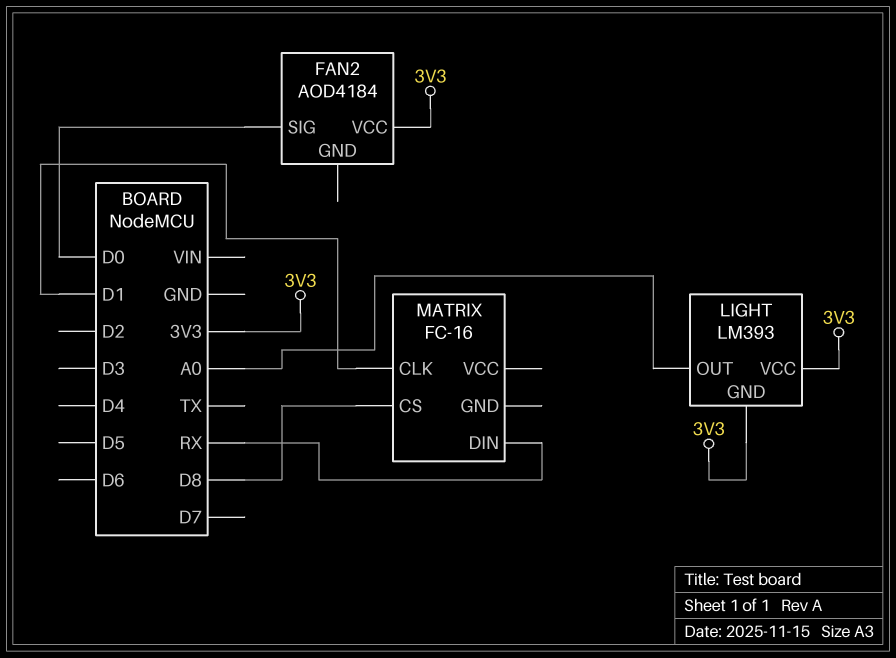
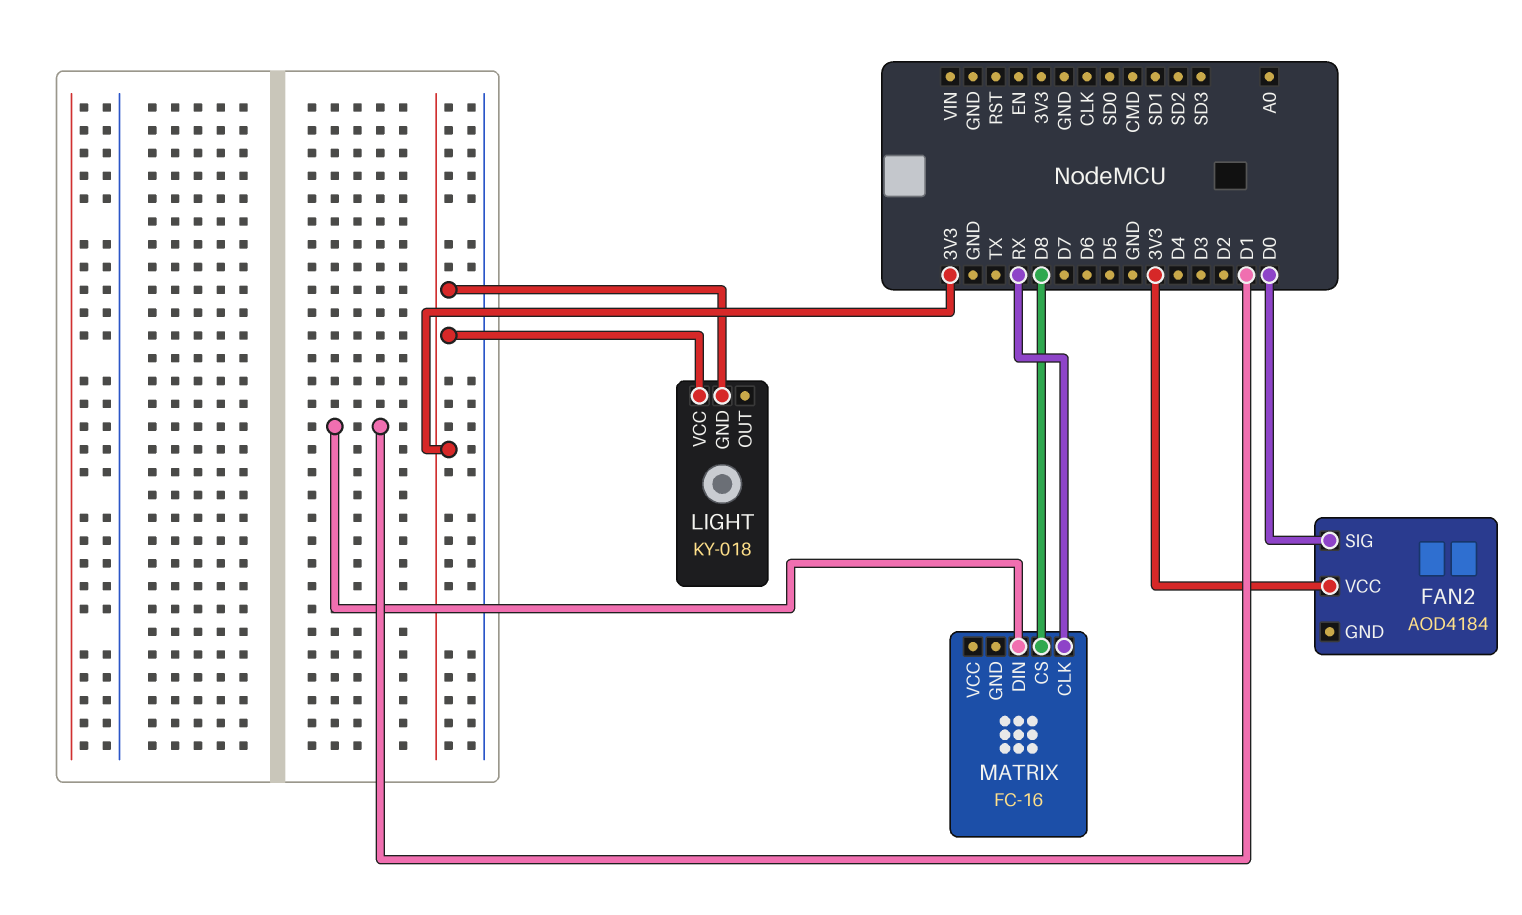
LIGHT: LM393 -> KY-018
LIGHT pin OUT: A0 -> none
MATRIX pin CLK: D1 -> RX
MATRIX pin DIN: RX -> D1

